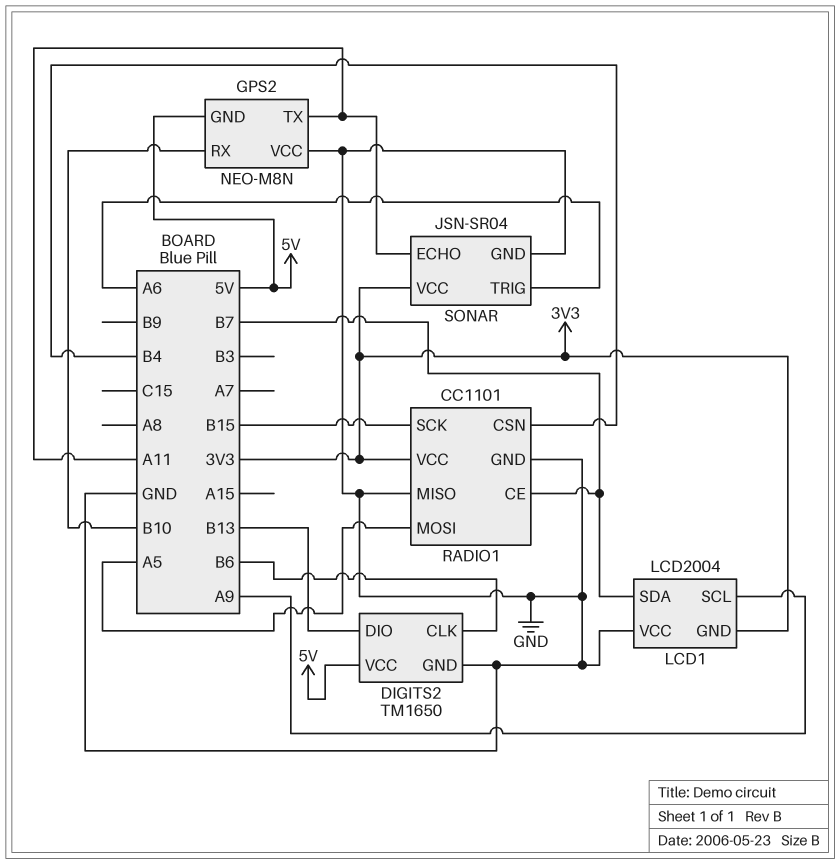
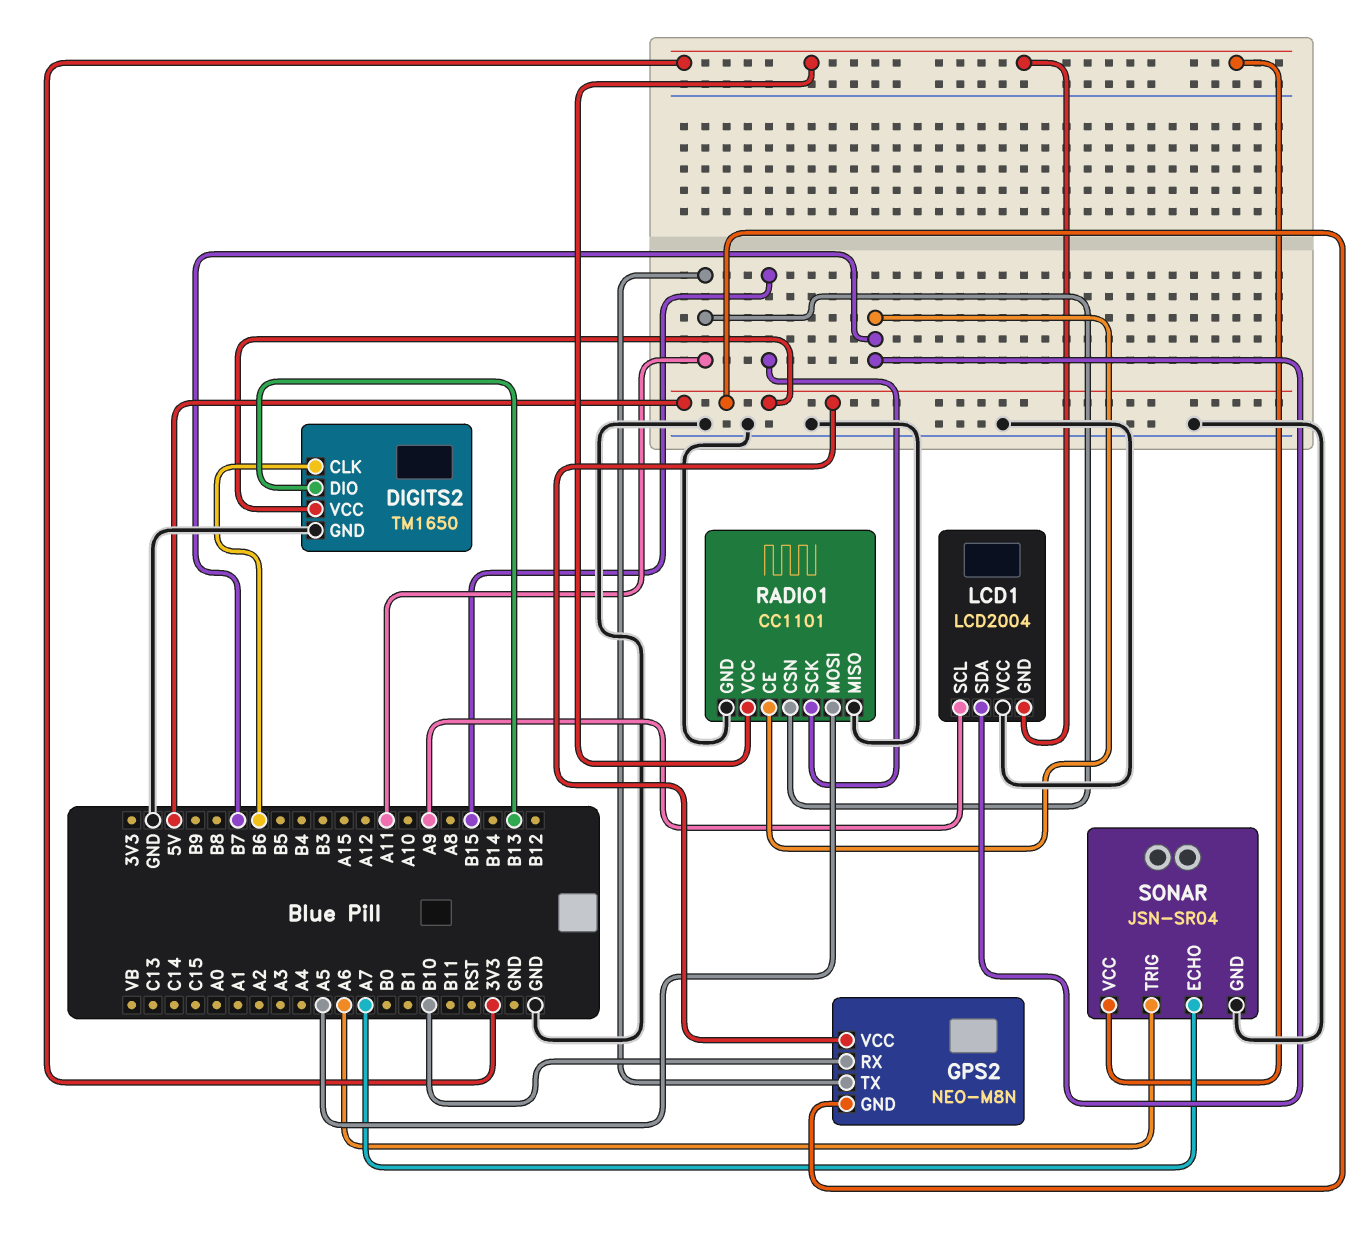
GPS2 pin VCC: GND -> 5V
RADIO1 pin CSN: B4 -> A11
SONAR pin ECHO: A11 -> A7

